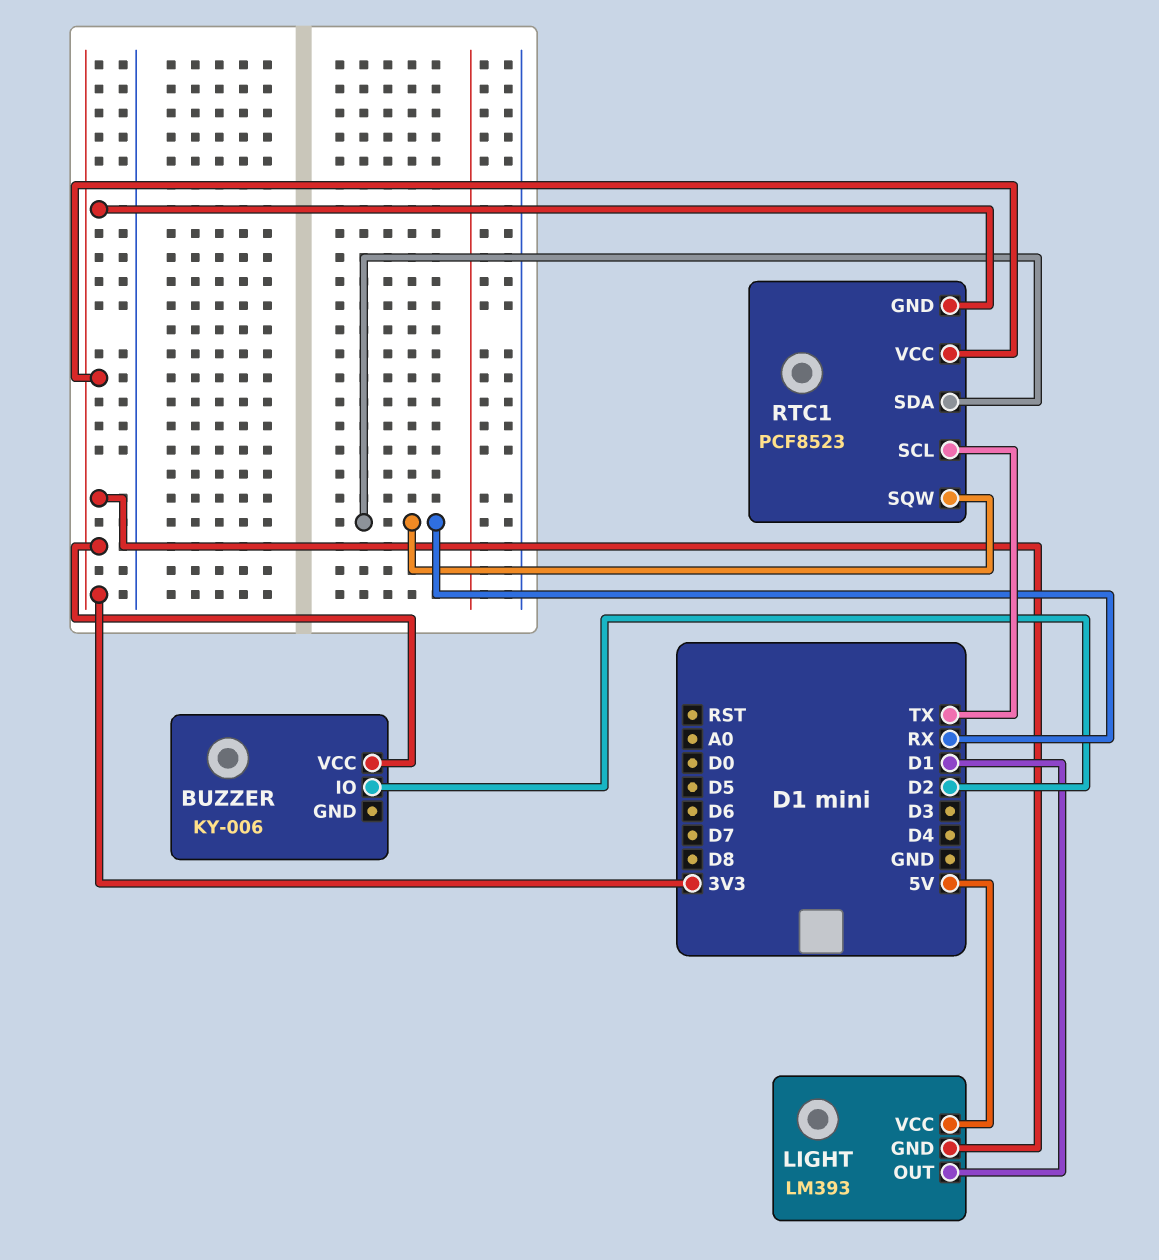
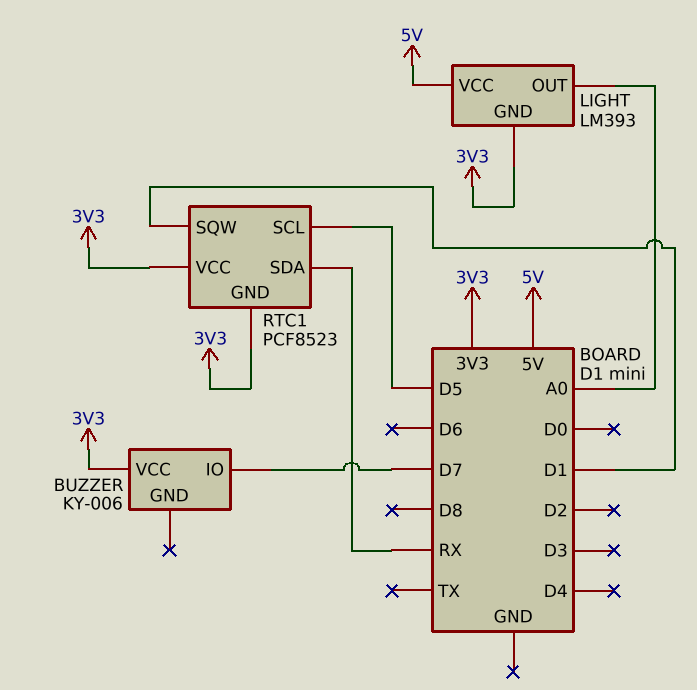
BUZZER pin IO: D2 -> D7
LIGHT pin OUT: D1 -> A0
RTC1 pin SCL: TX -> D5
RTC1 pin SQW: RX -> D1

